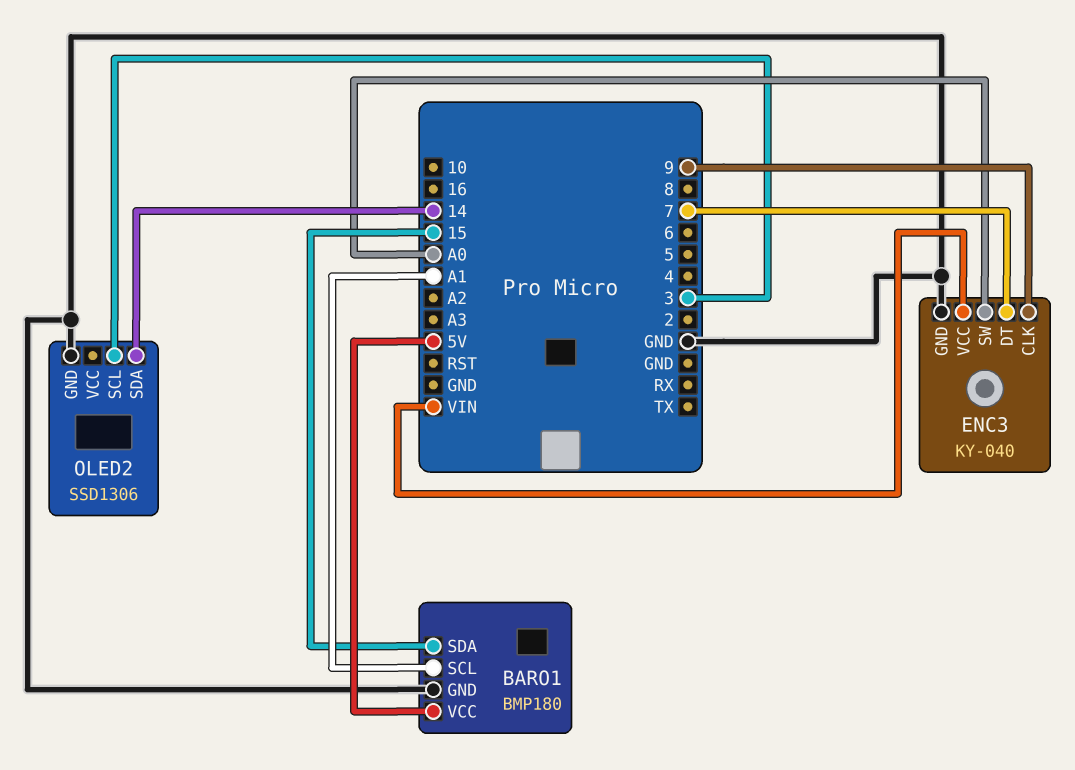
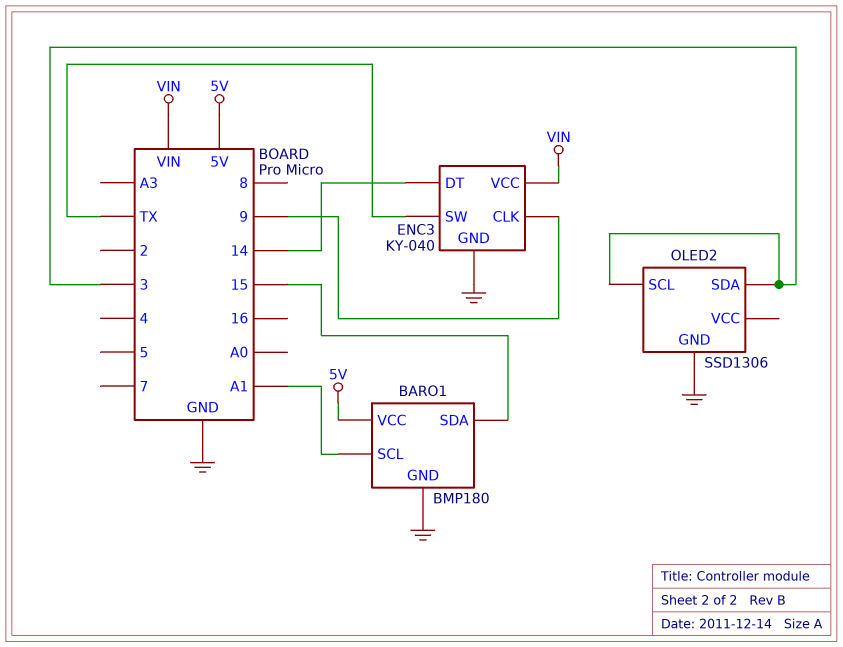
ENC3 pin DT: 7 -> 14
ENC3 pin SW: A0 -> TX
OLED2 pin SDA: 14 -> 3

